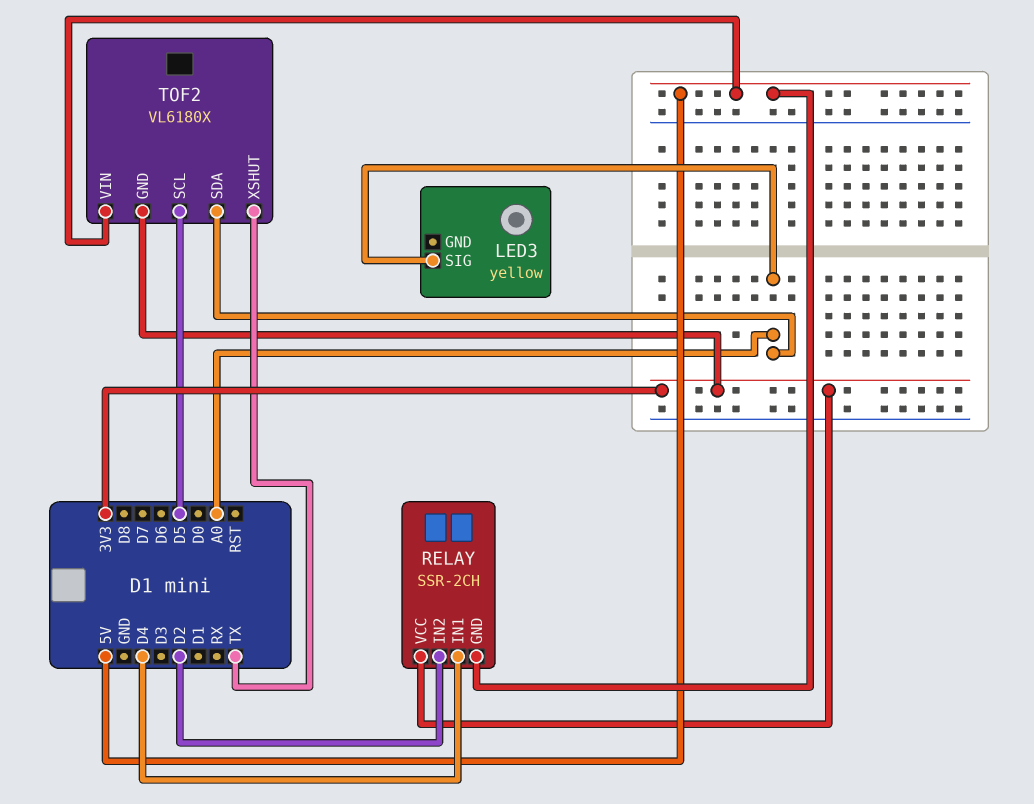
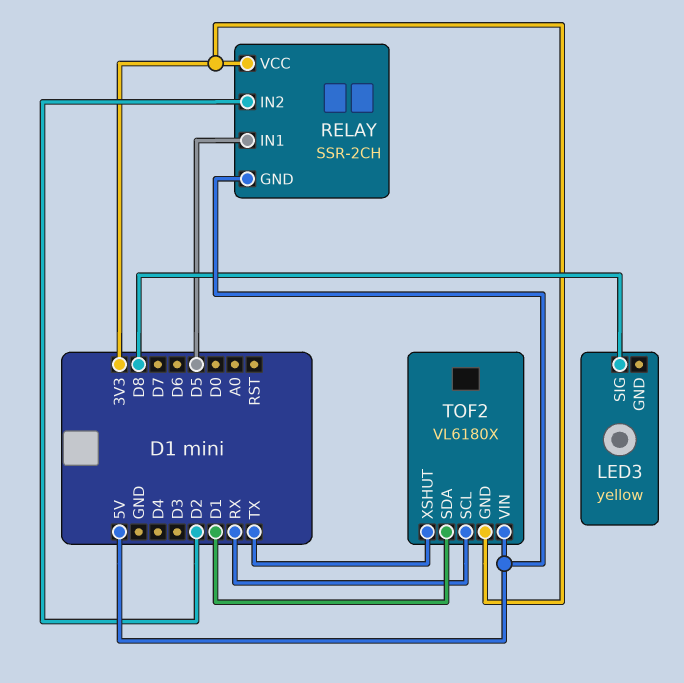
LED3 pin SIG: A0 -> D8
RELAY pin IN1: D4 -> D5
TOF2 pin SCL: D5 -> RX
TOF2 pin SDA: A0 -> D1

